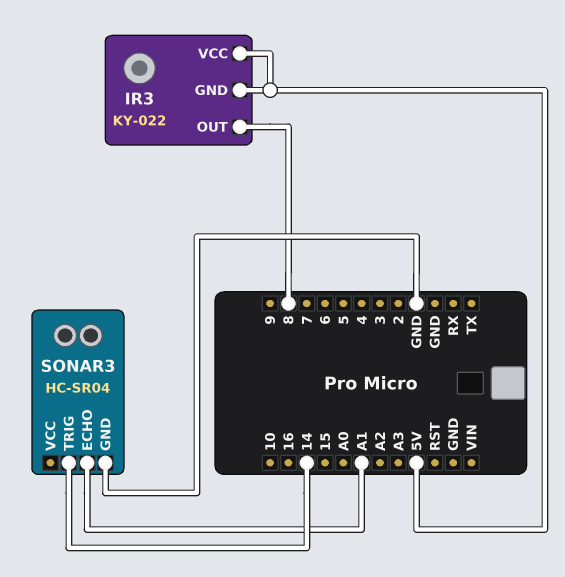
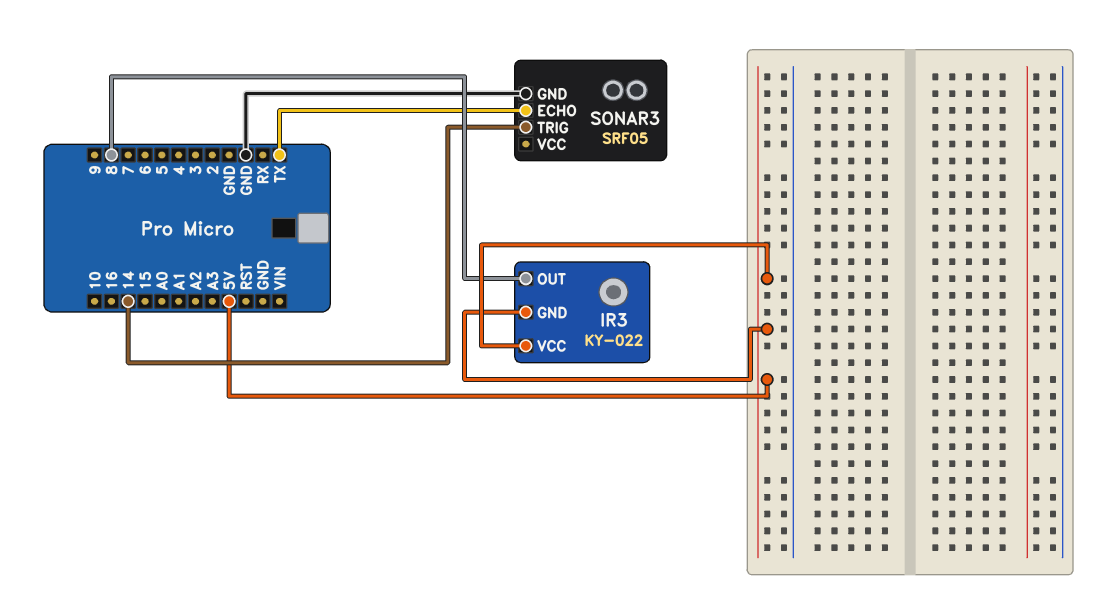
SONAR3: HC-SR04 -> SRF05
SONAR3 pin ECHO: A1 -> TX

